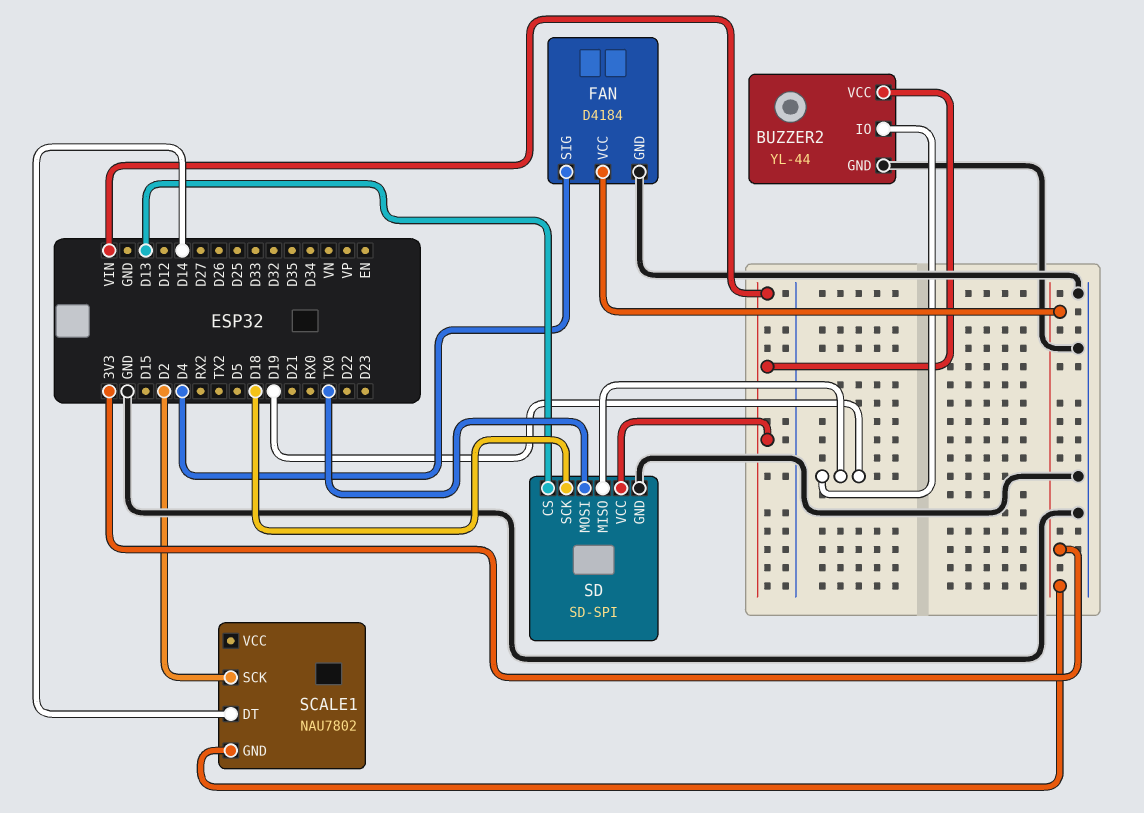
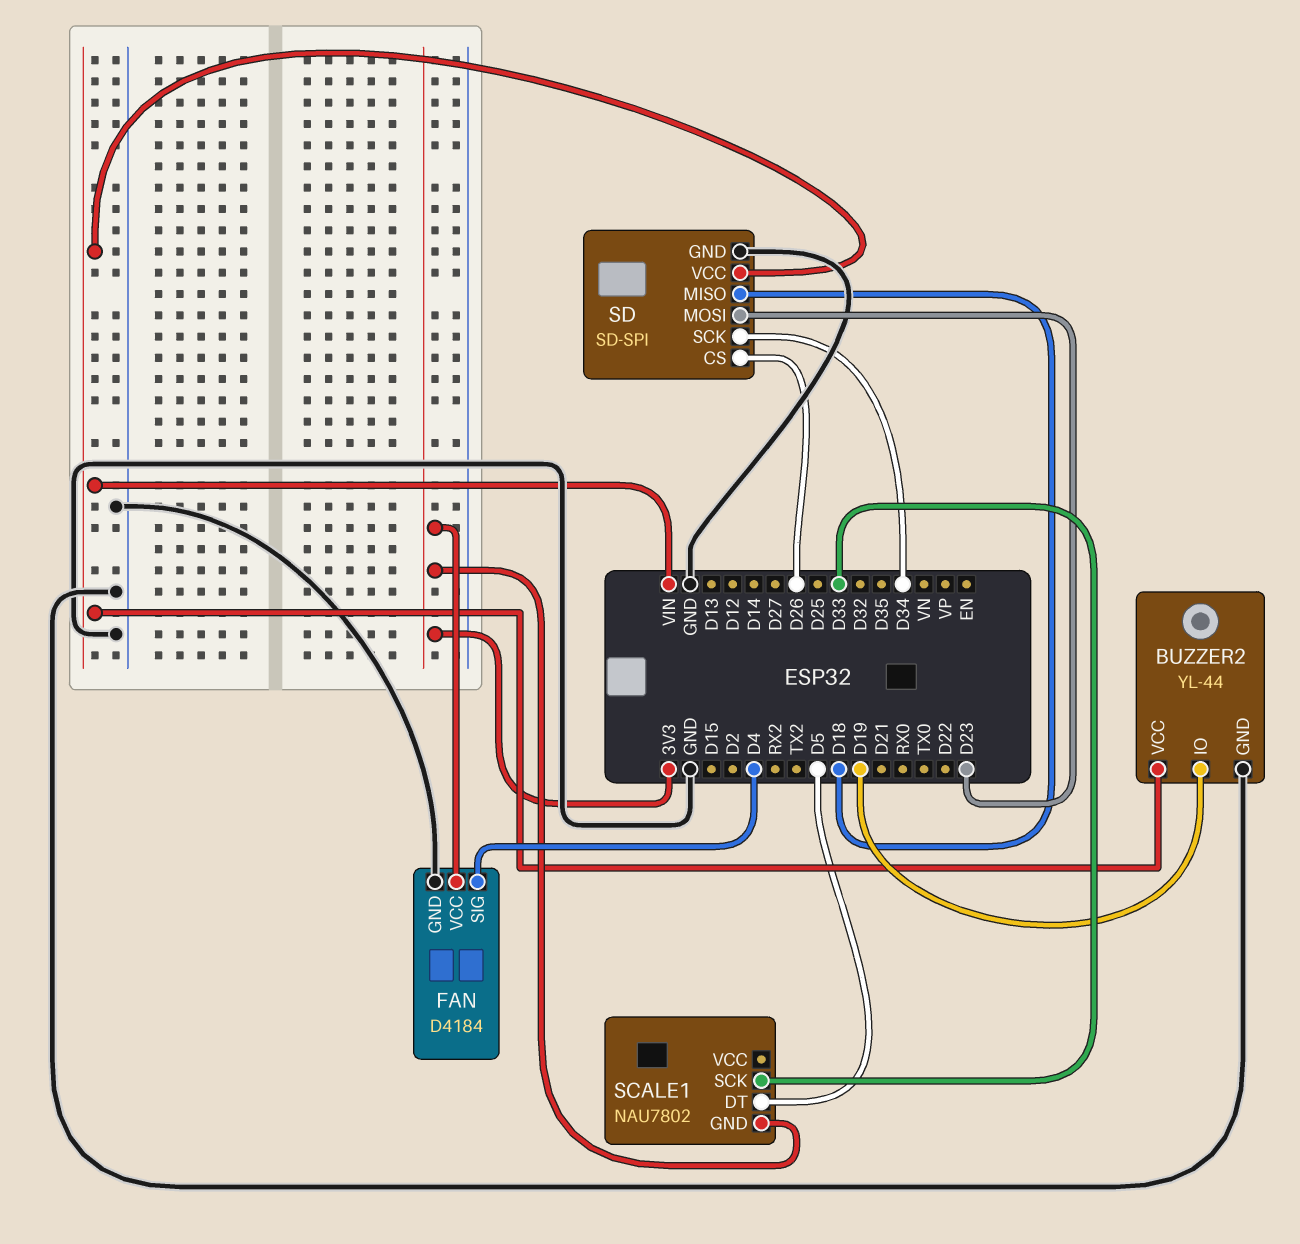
SCALE1 pin DT: D14 -> D5
SCALE1 pin SCK: D2 -> D33
SD pin CS: D13 -> D26
SD pin MISO: D19 -> D18
SD pin MOSI: TX0 -> D23
SD pin SCK: D18 -> D34

